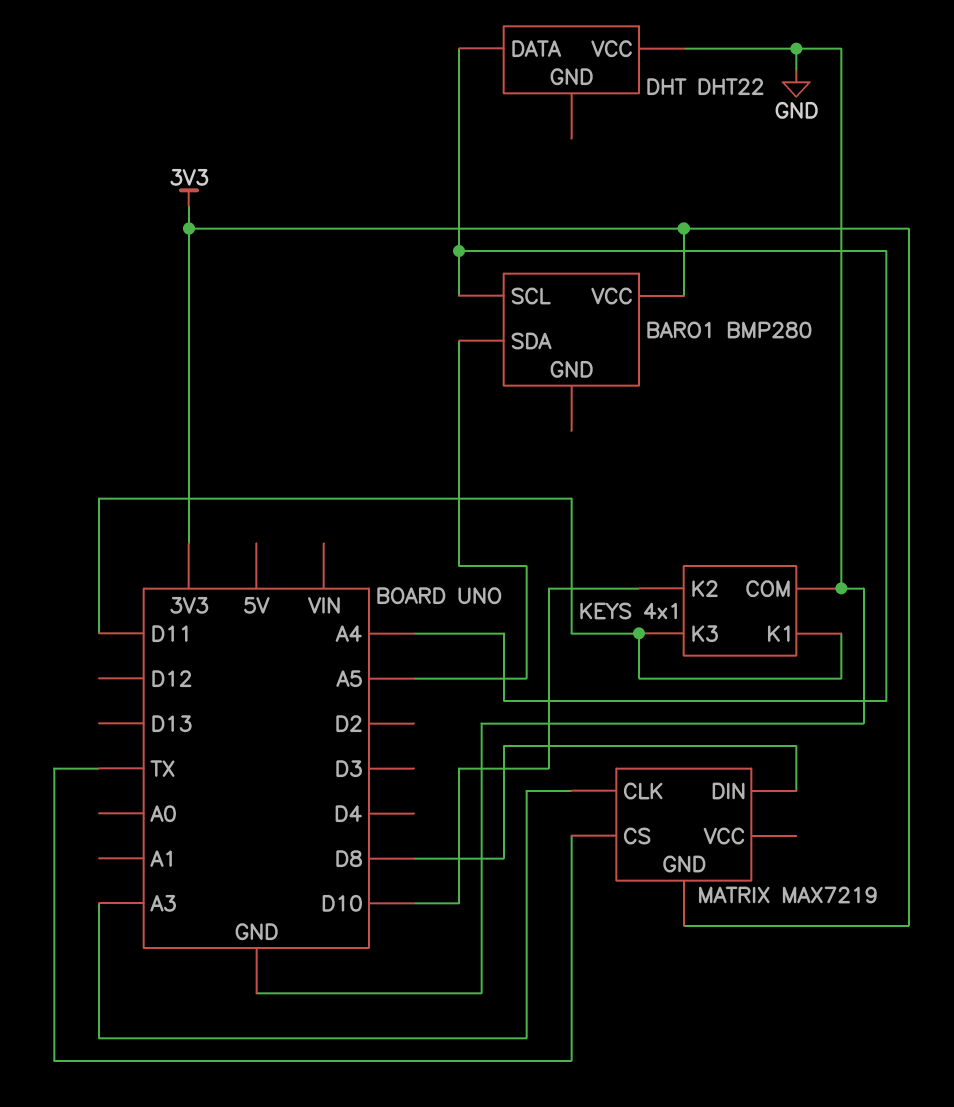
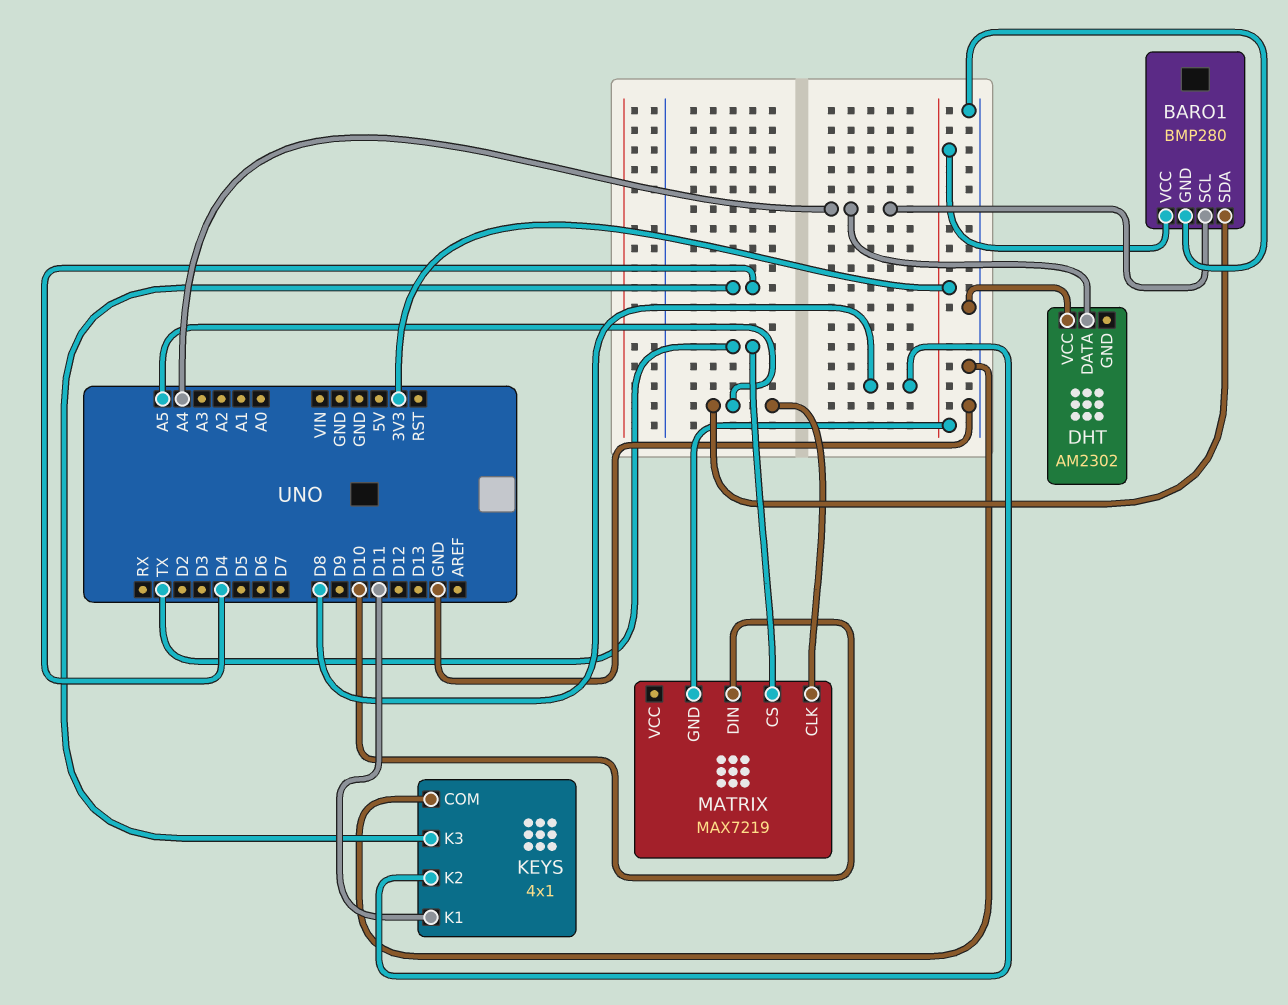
BARO1 pin GND: none -> GND
DHT: DHT22 -> AM2302
KEYS pin K2: D10 -> D8
KEYS pin K3: D11 -> D4
MATRIX pin CLK: A3 -> A5
MATRIX pin DIN: D8 -> D10

